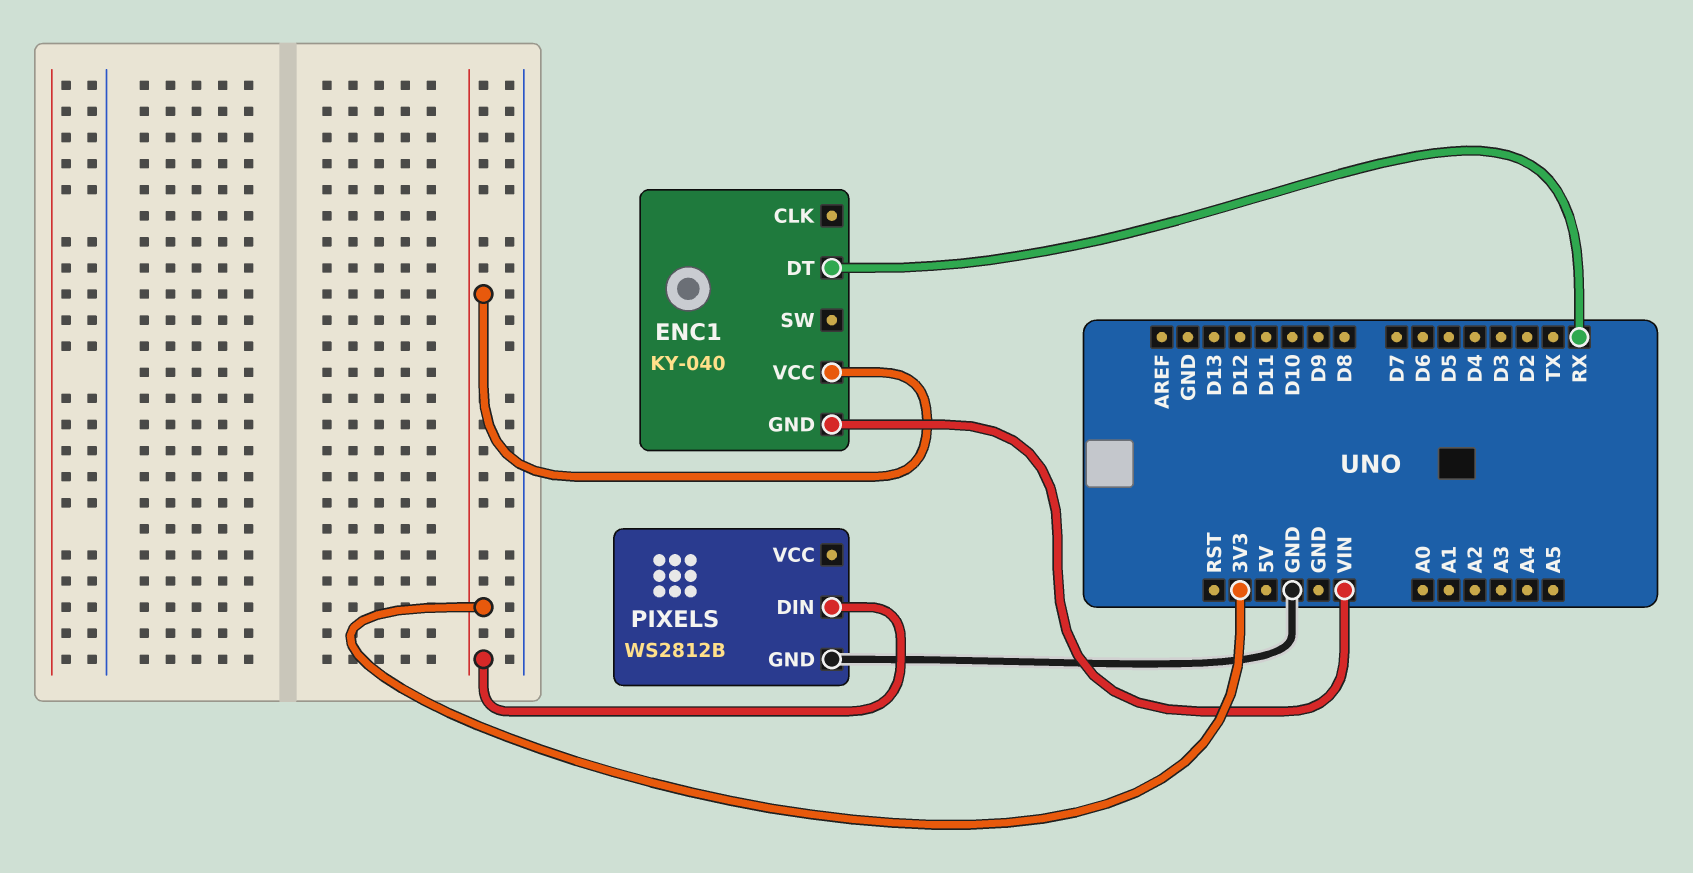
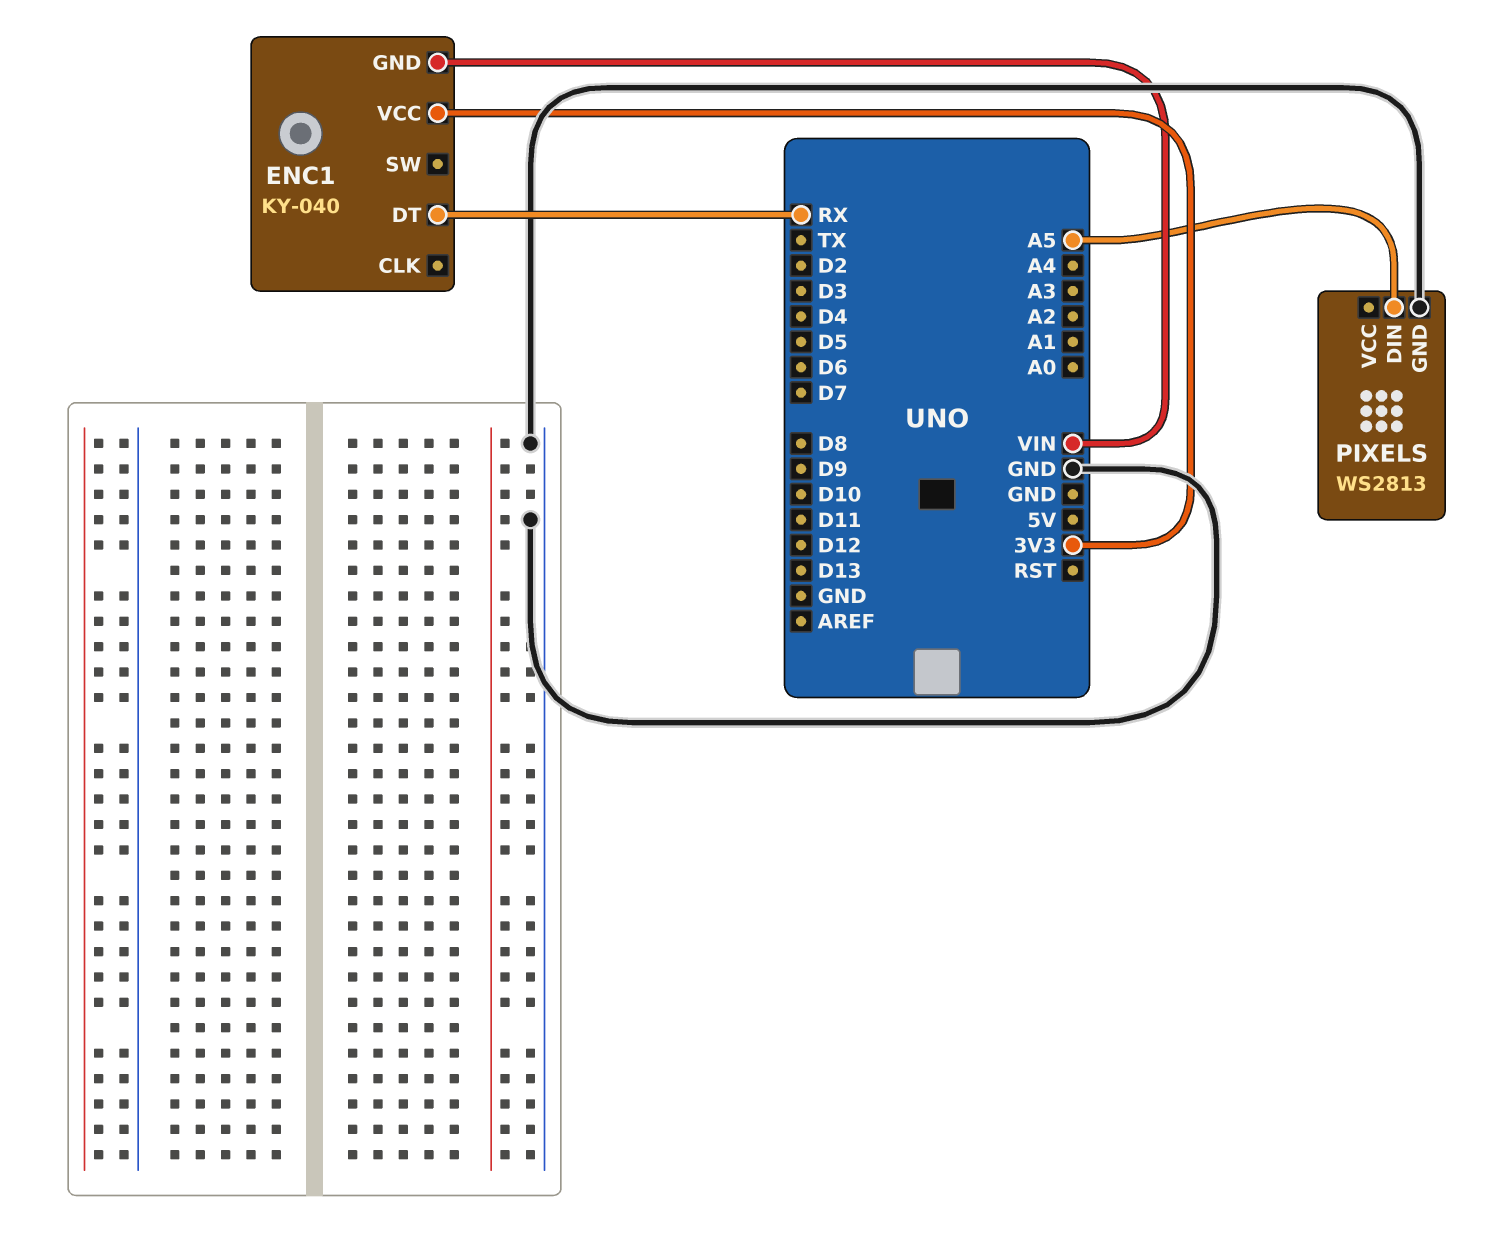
PIXELS: WS2812B -> WS2813
PIXELS pin DIN: 3V3 -> A5

